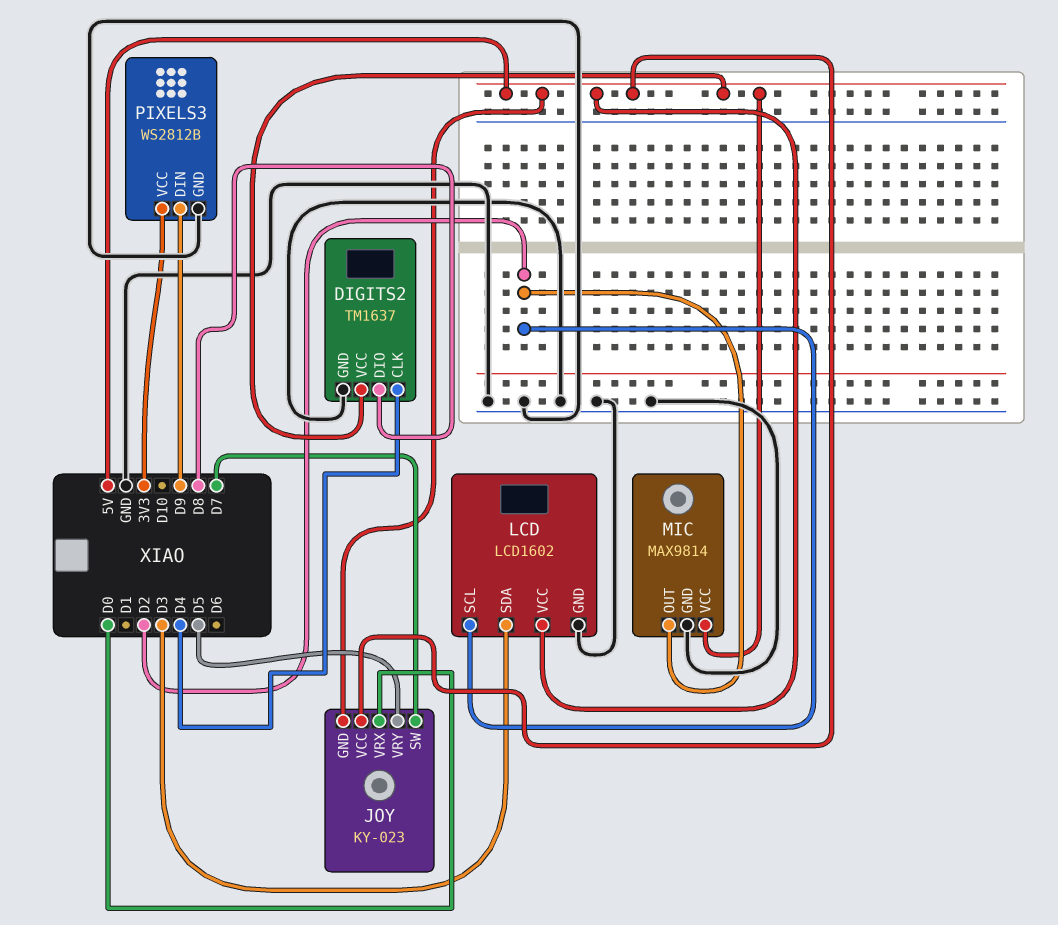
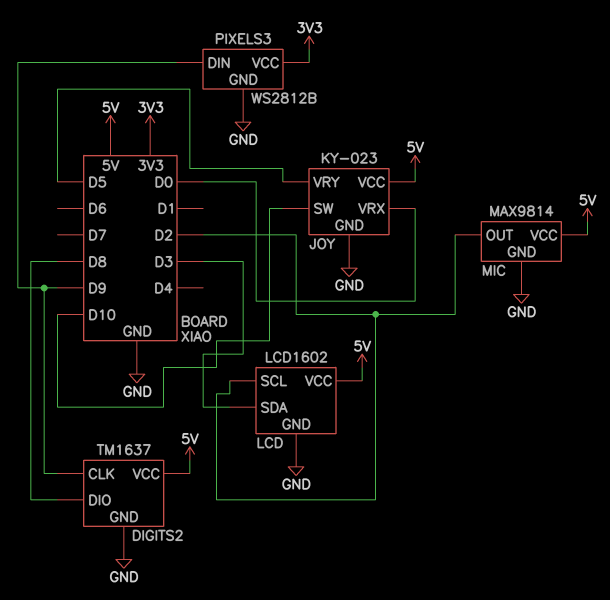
DIGITS2 pin CLK: D4 -> D9
JOY pin GND: 5V -> GND
JOY pin SW: D7 -> D10

